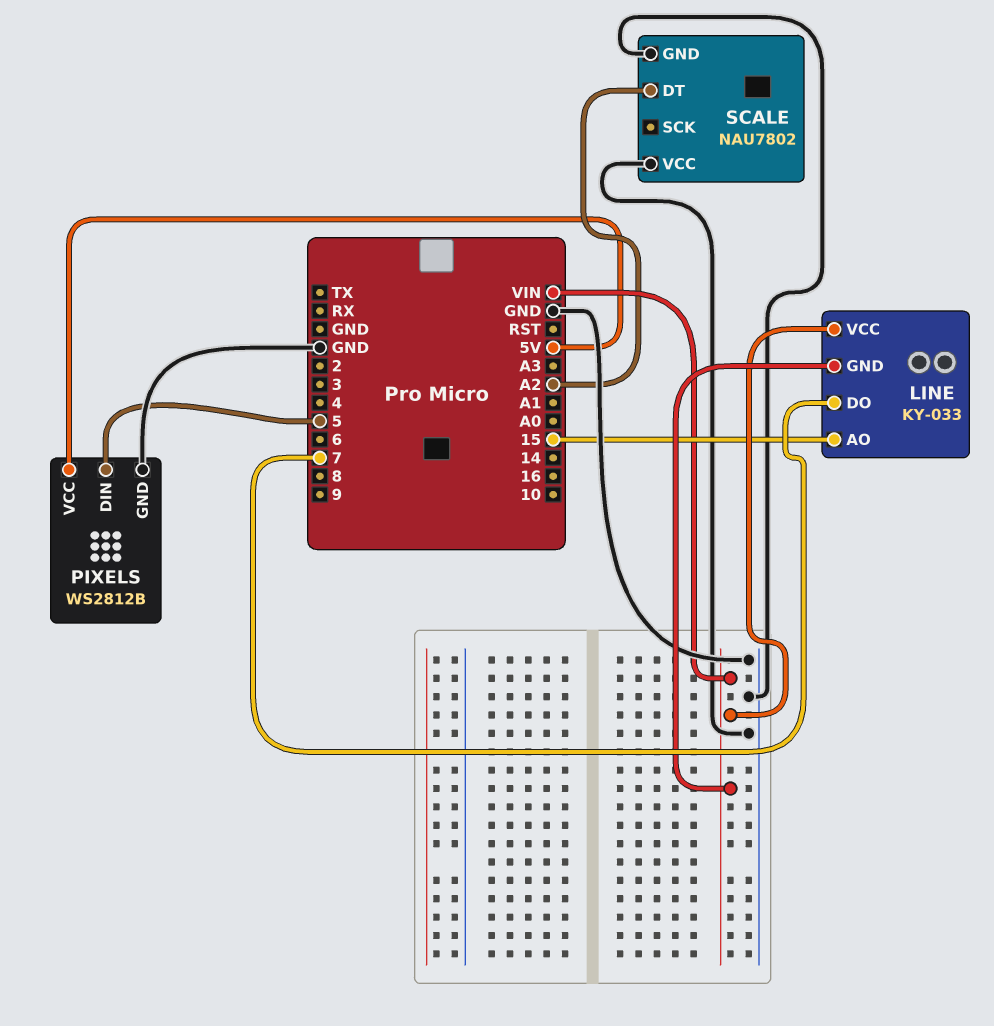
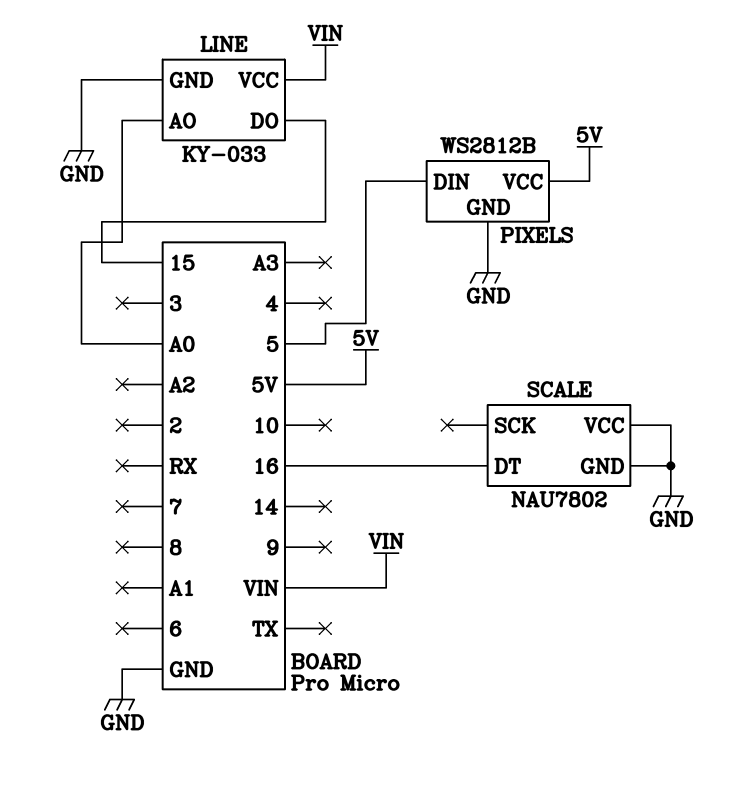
LINE pin AO: 15 -> A0
LINE pin DO: 7 -> 15
LINE pin GND: VIN -> GND
SCALE pin DT: A2 -> 16

